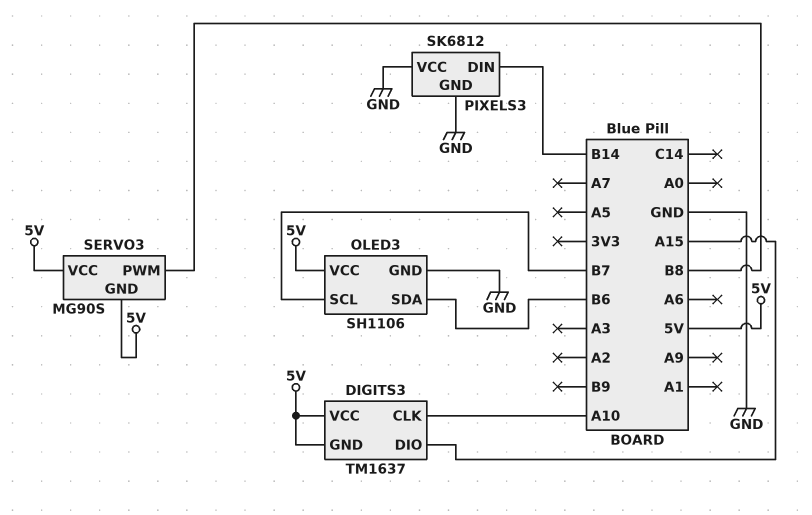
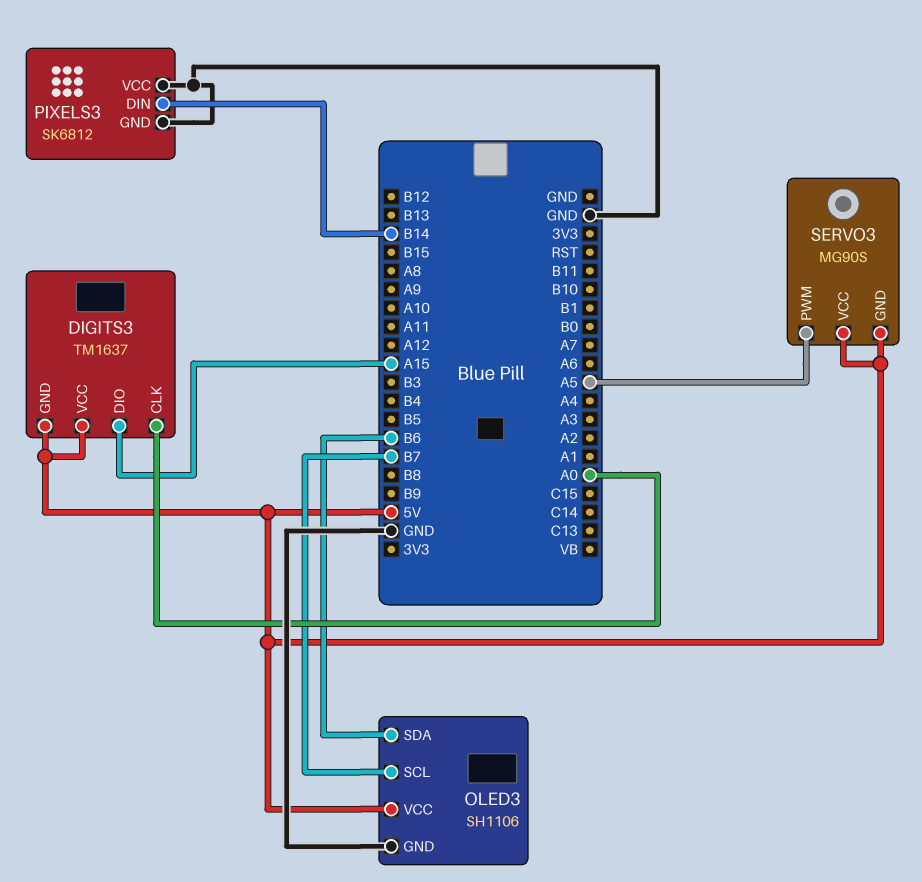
DIGITS3 pin CLK: A10 -> A0
SERVO3 pin PWM: B8 -> A5

